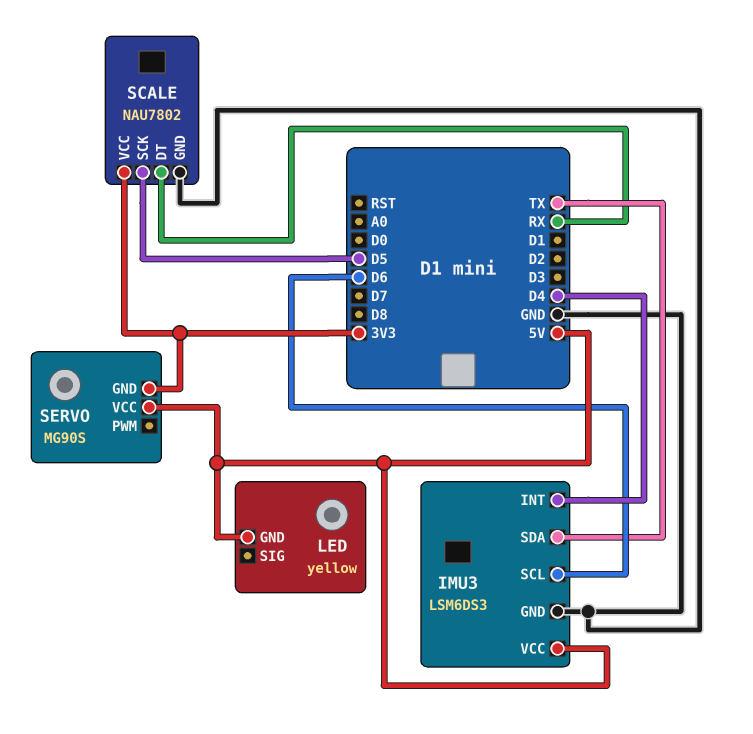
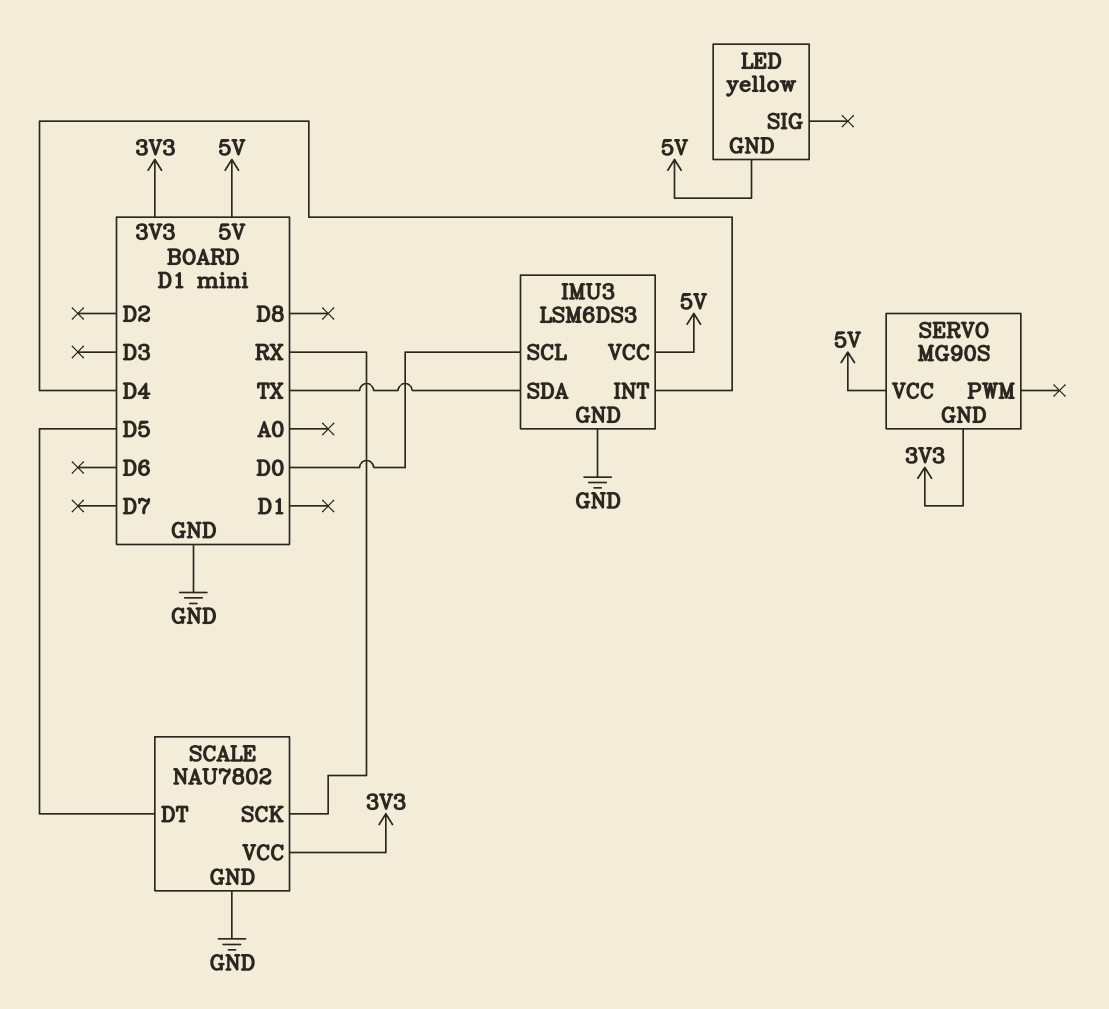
IMU3 pin SCL: D6 -> D0
SCALE pin DT: RX -> D5
SCALE pin SCK: D5 -> RX

